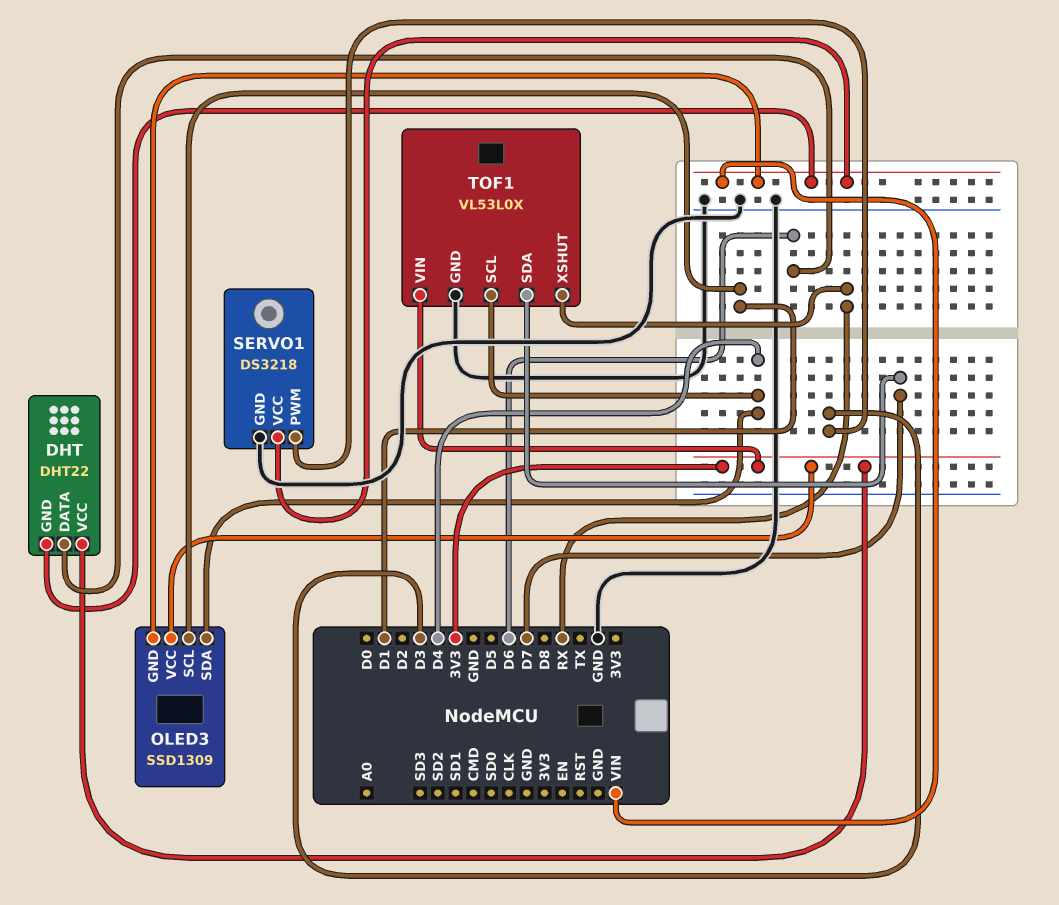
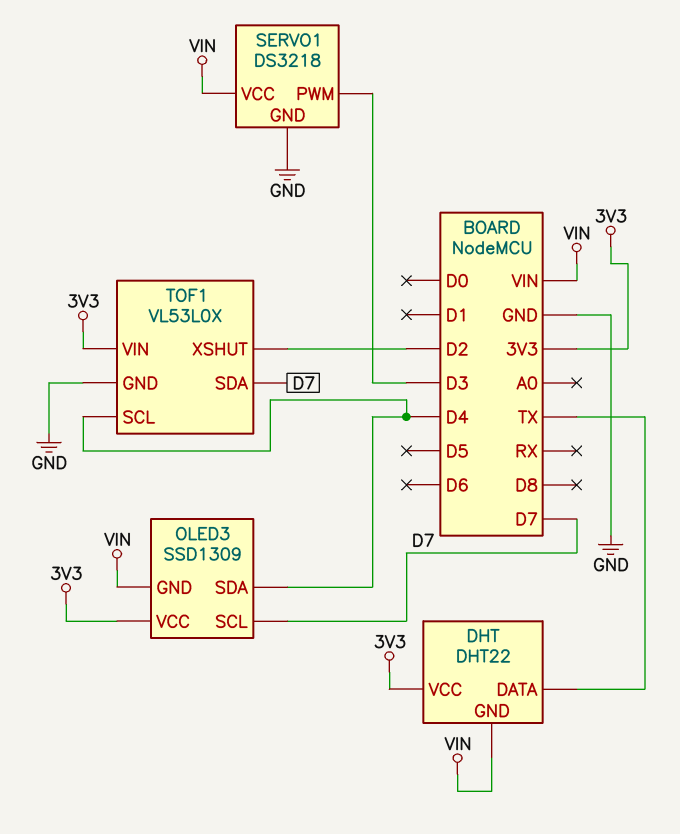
DHT pin DATA: D6 -> TX
OLED3 pin SCL: D1 -> D7
TOF1 pin XSHUT: RX -> D2

